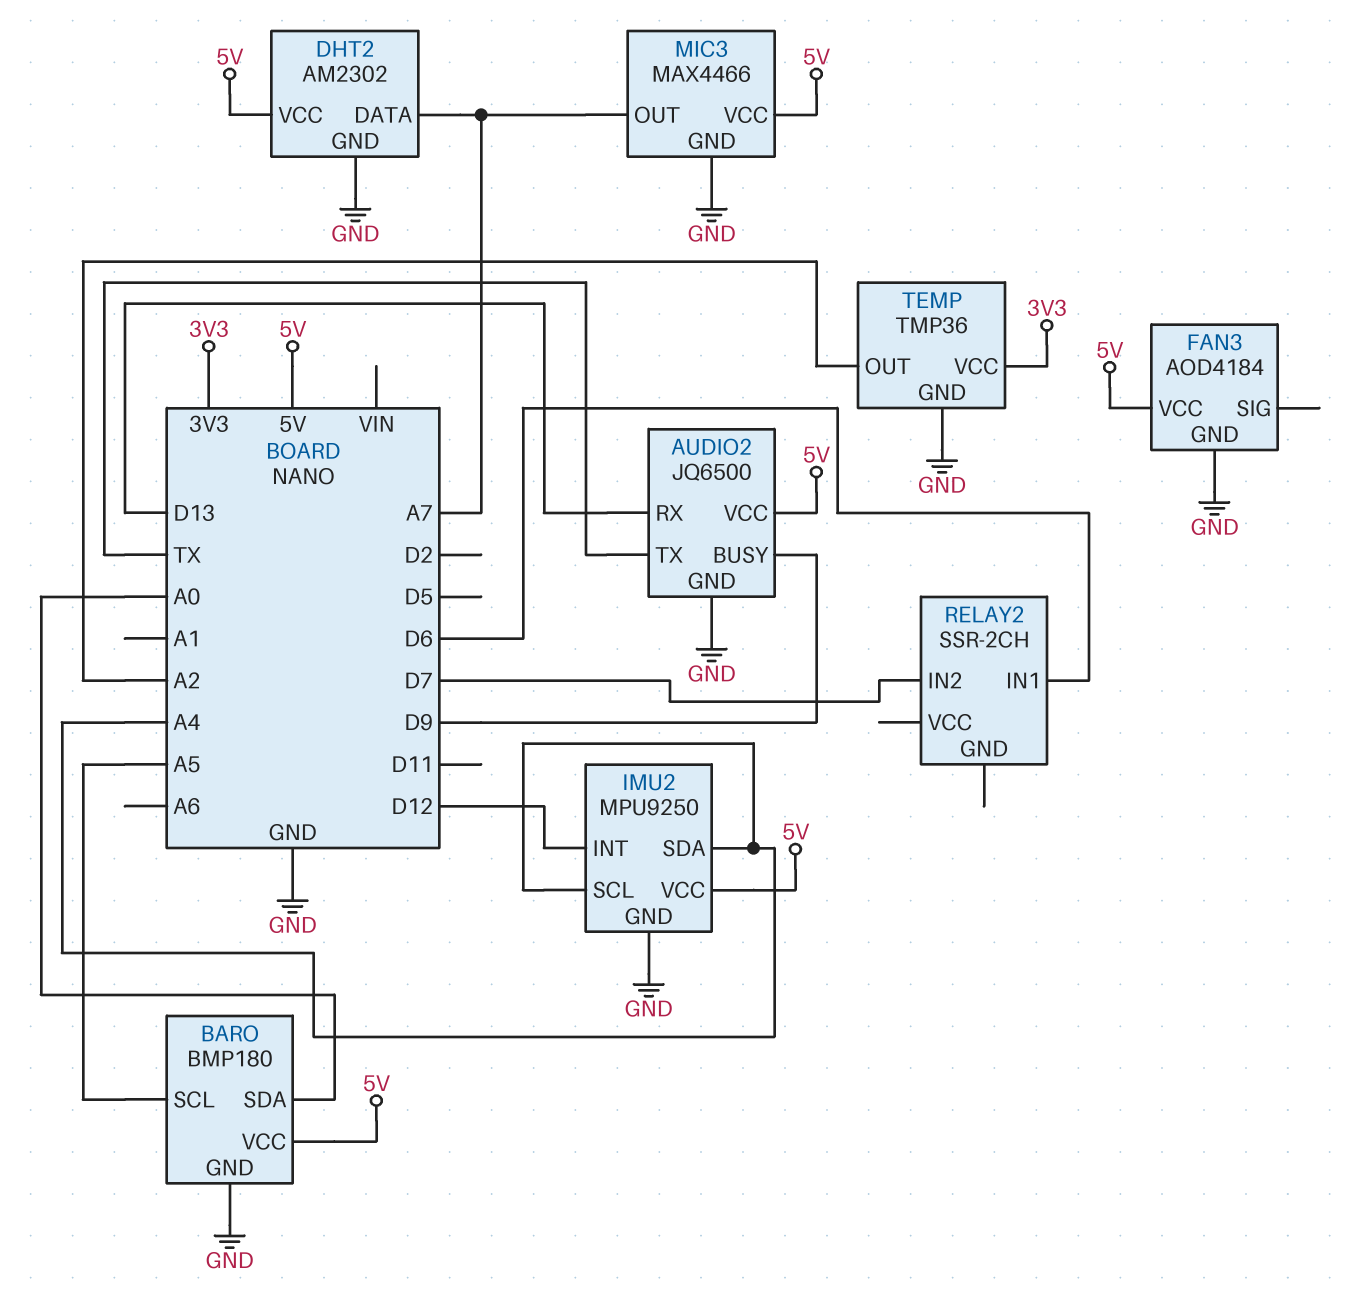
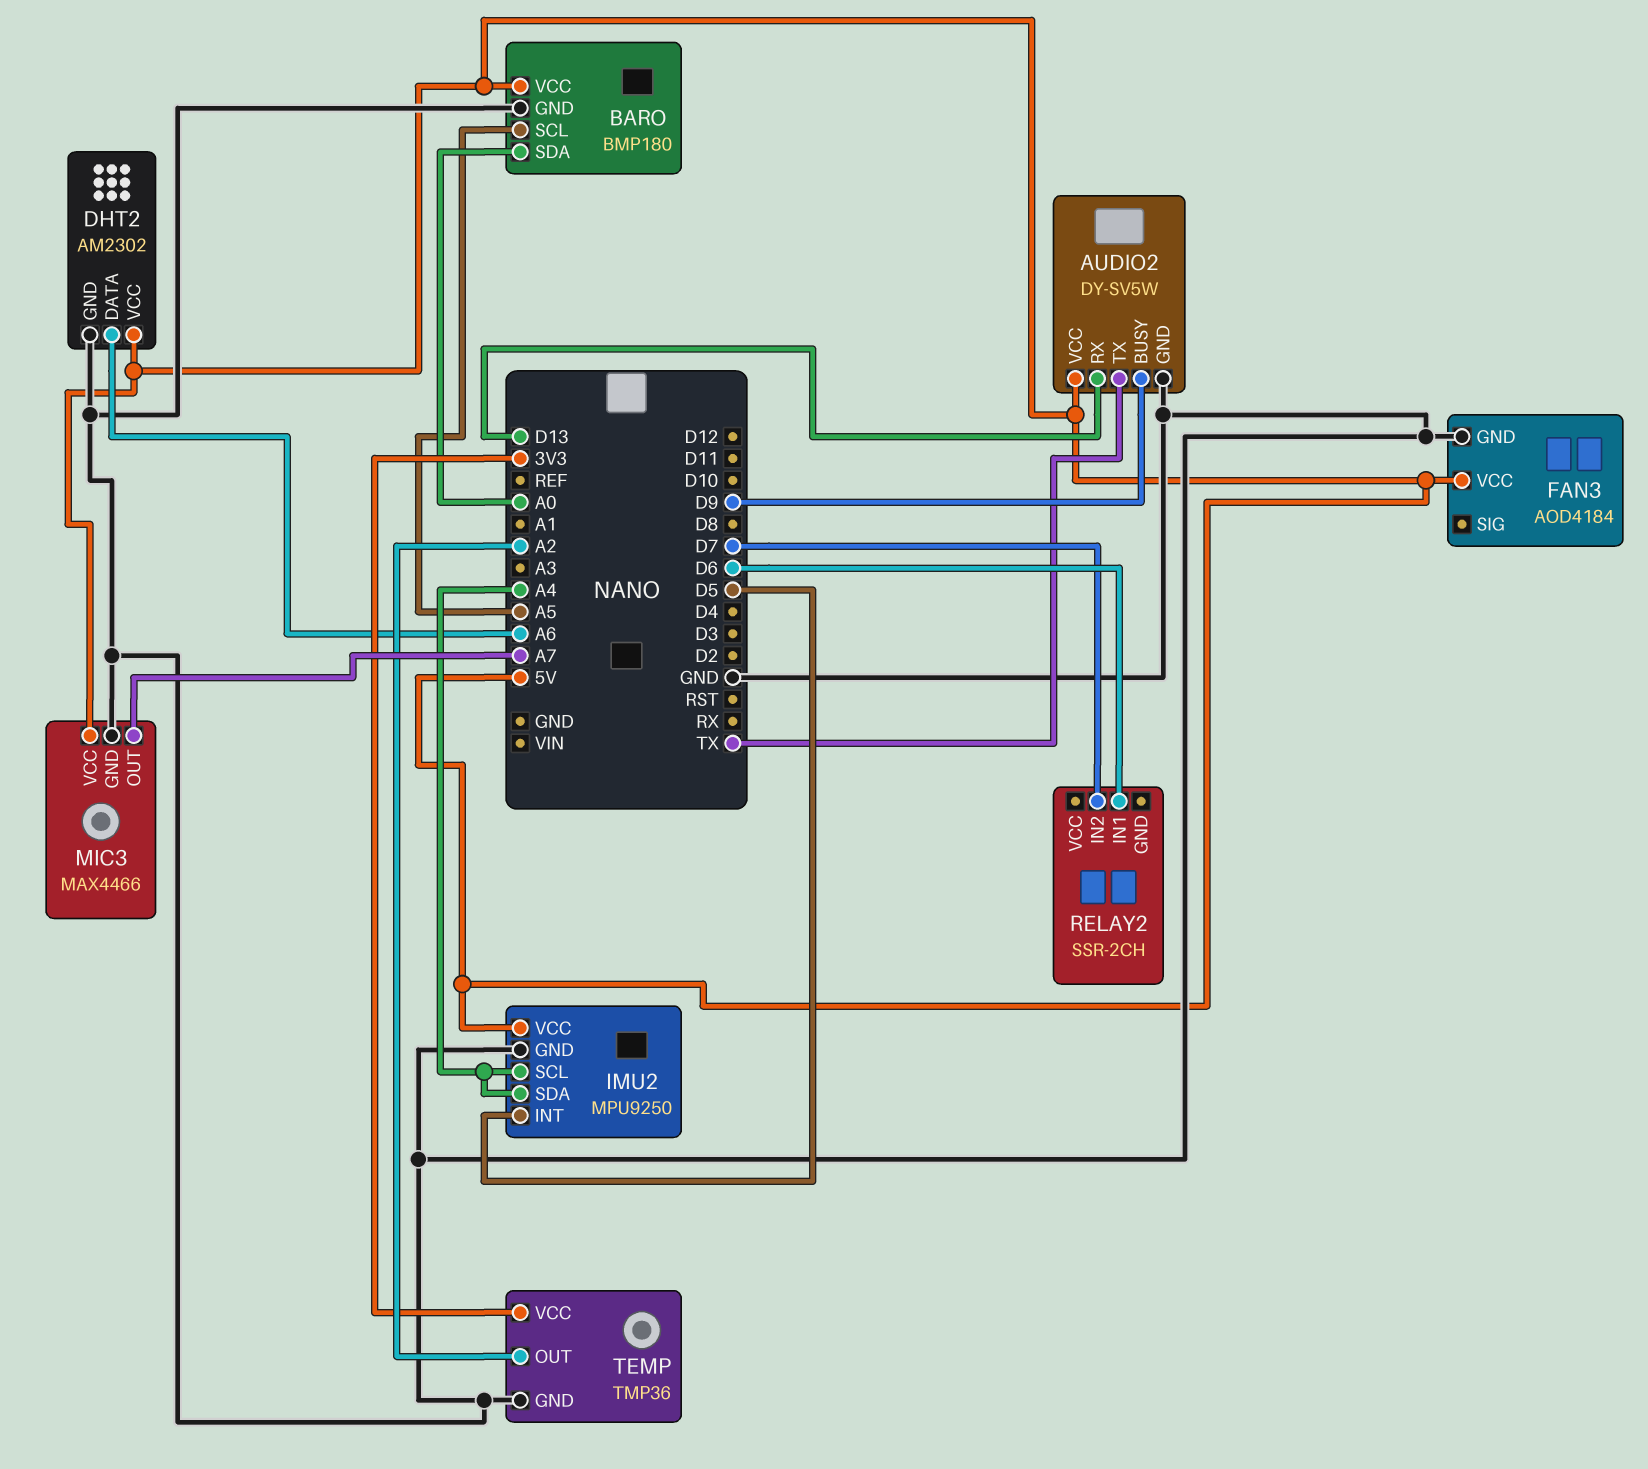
AUDIO2: JQ6500 -> DY-SV5W
DHT2 pin DATA: A7 -> A6
IMU2 pin INT: D12 -> D5

